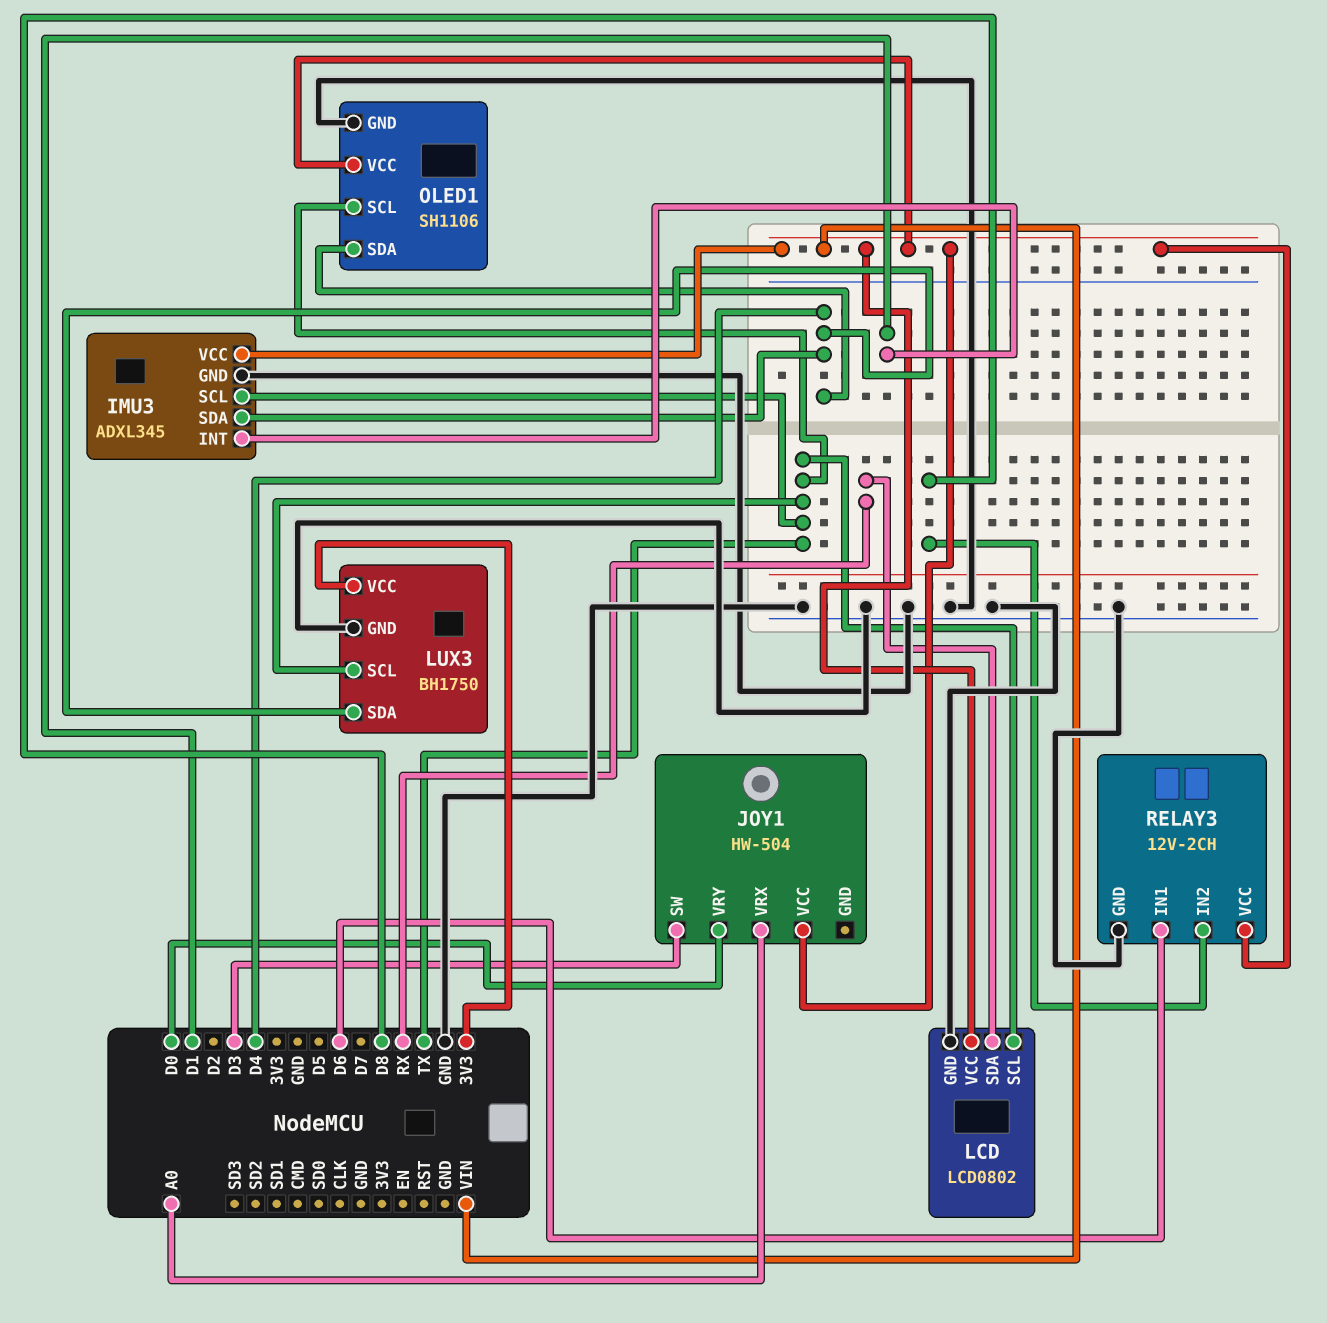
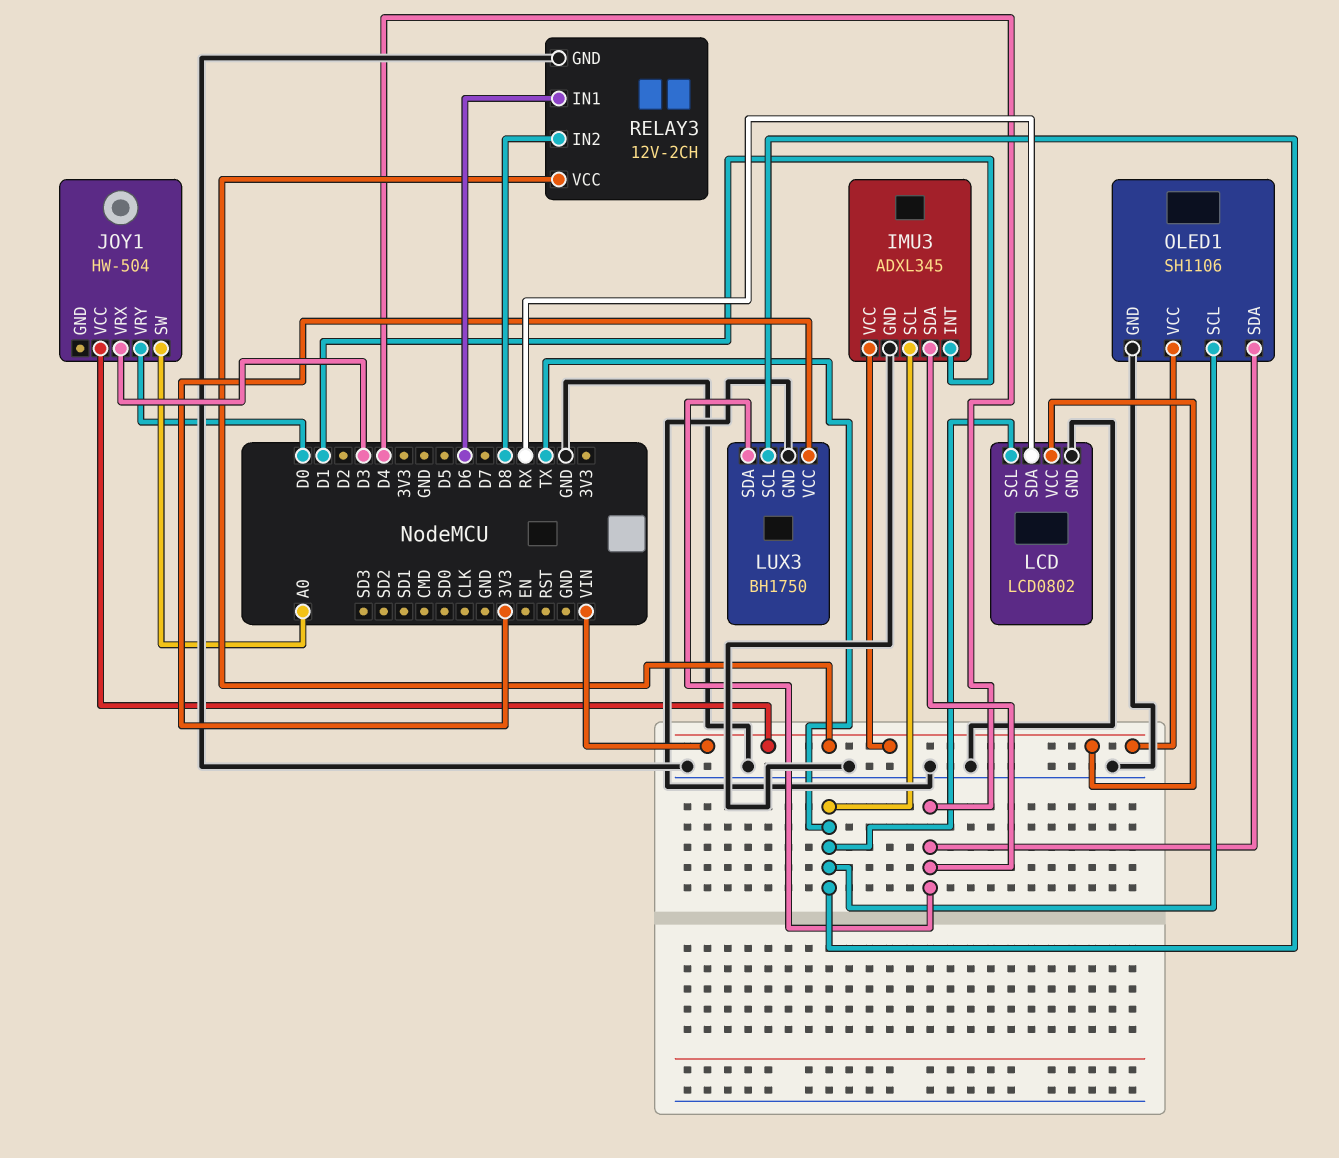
JOY1 pin SW: D3 -> A0
JOY1 pin VRX: A0 -> D3

